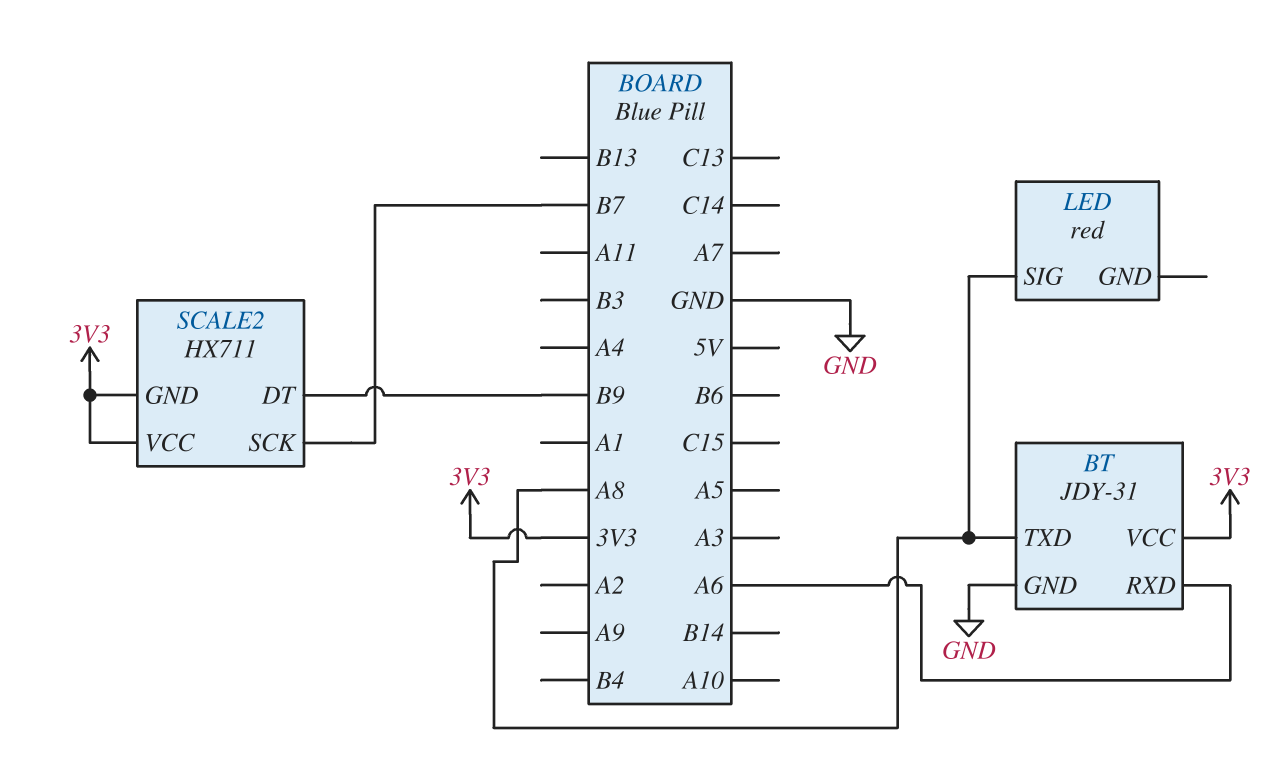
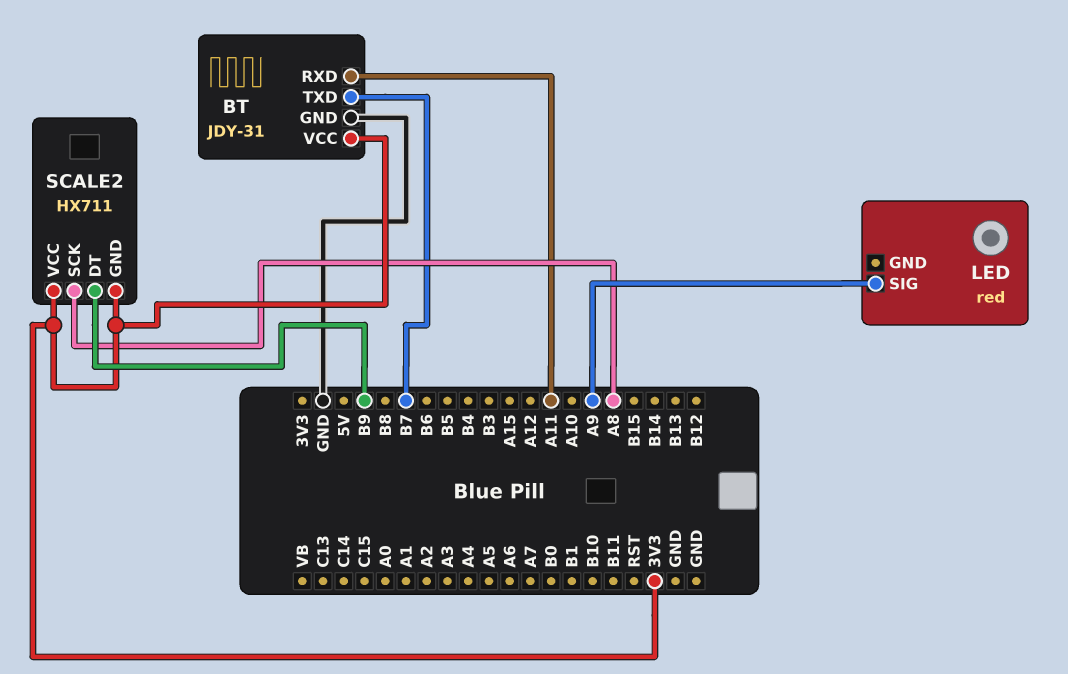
BT pin RXD: A6 -> A11
BT pin TXD: A8 -> B7
LED pin SIG: A8 -> A9
SCALE2 pin SCK: B7 -> A8

